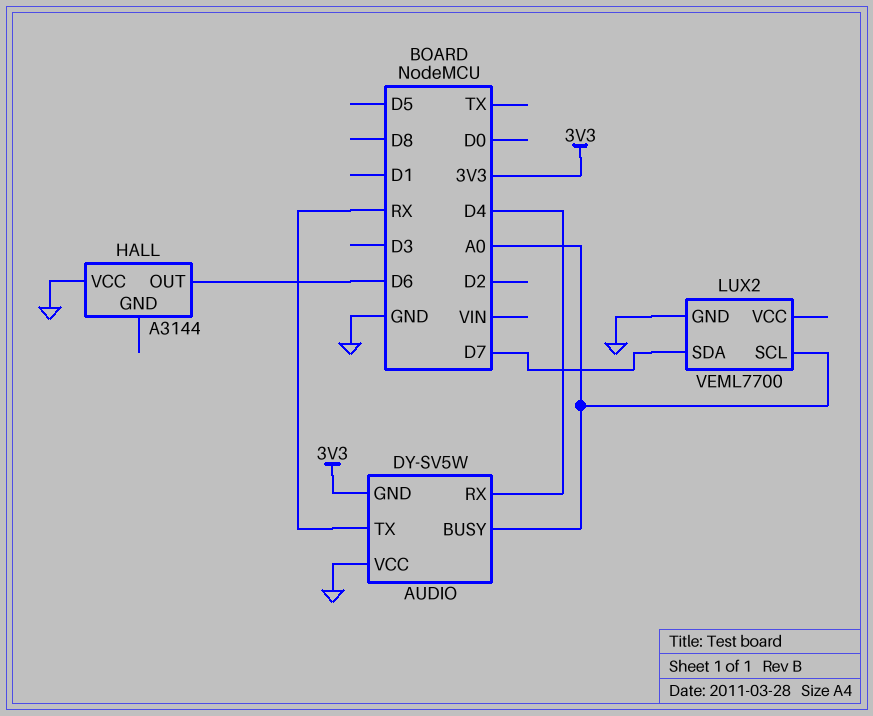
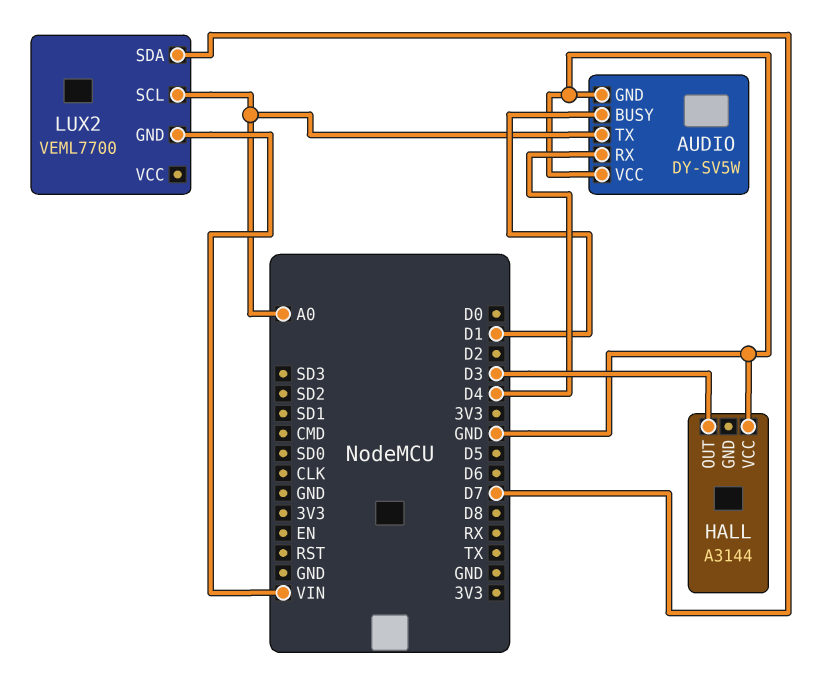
AUDIO pin BUSY: A0 -> D1
AUDIO pin GND: 3V3 -> GND
AUDIO pin TX: RX -> A0
HALL pin OUT: D6 -> D3
LUX2 pin GND: GND -> VIN

